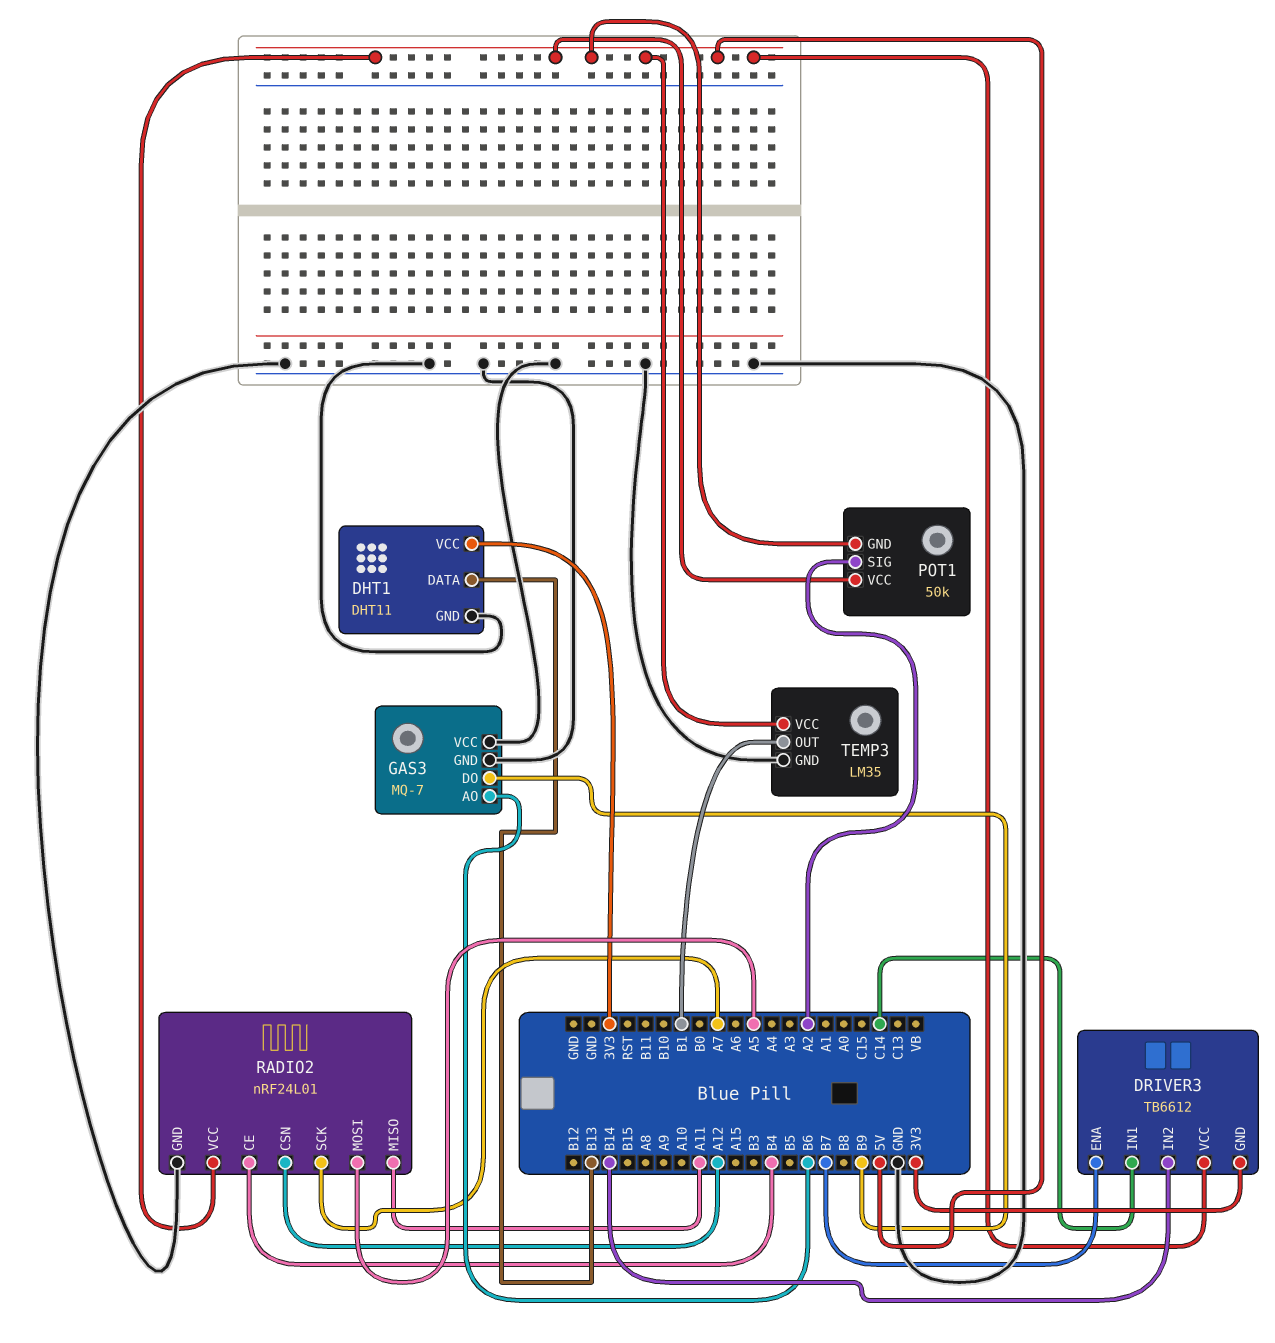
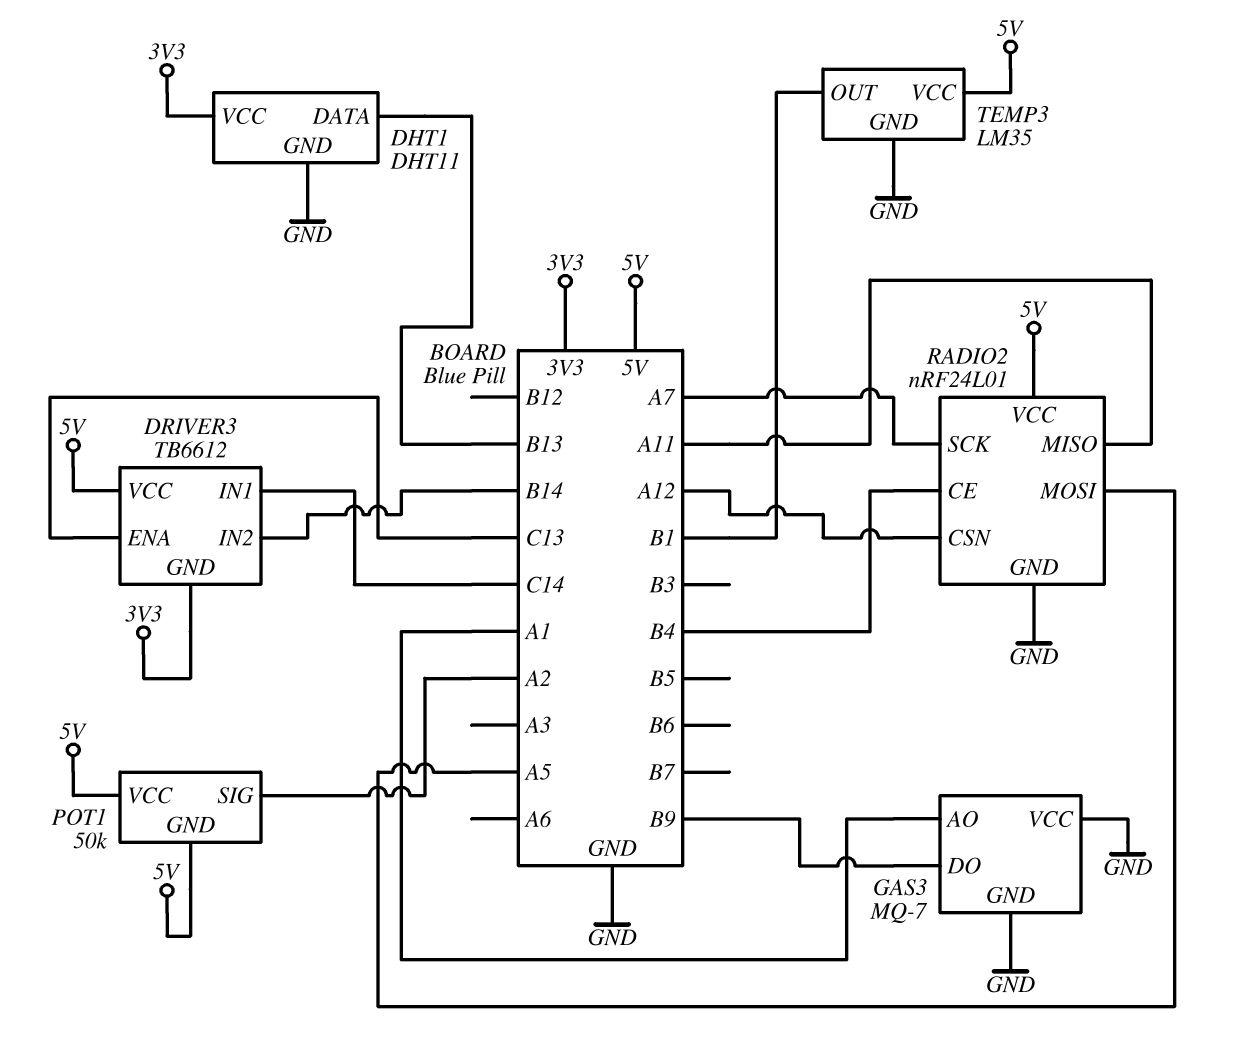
DRIVER3 pin ENA: B7 -> C13
GAS3 pin AO: B6 -> A1

